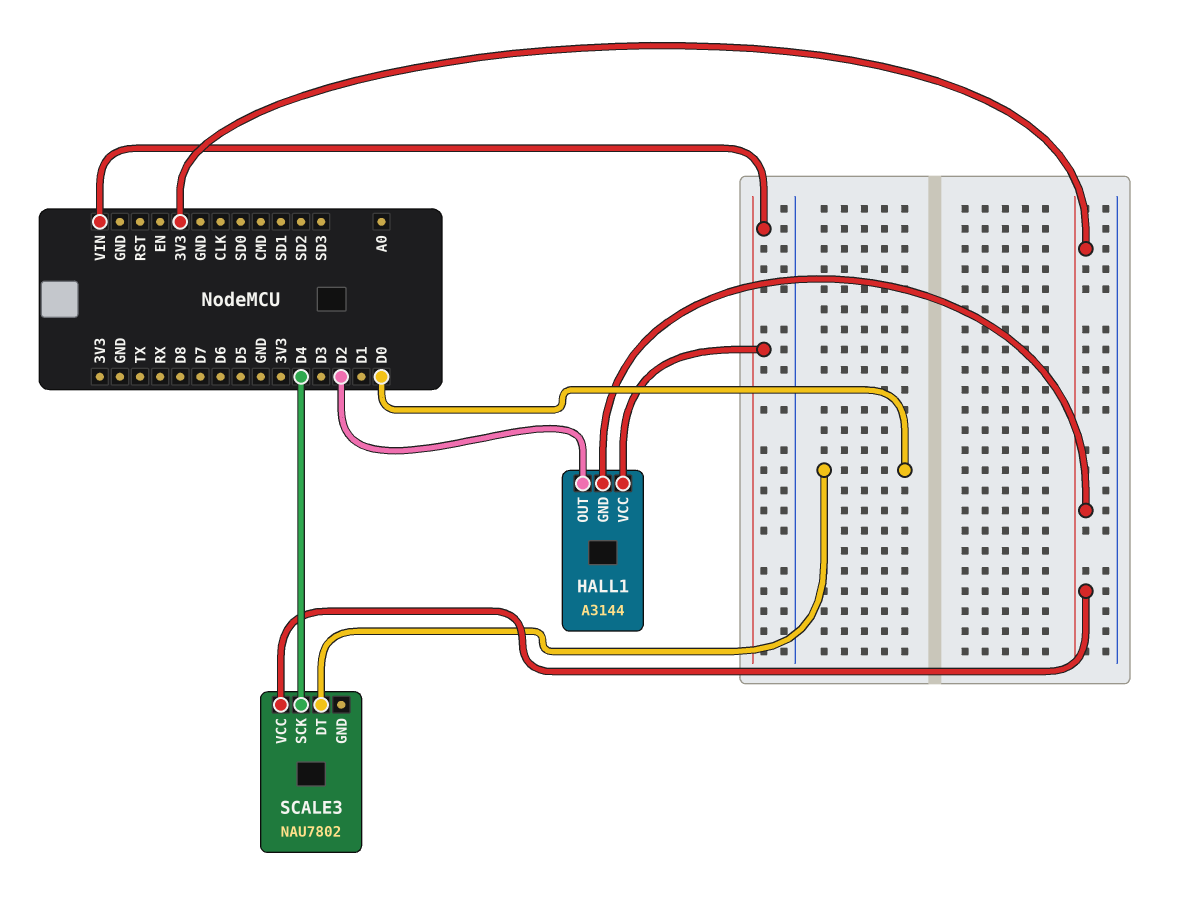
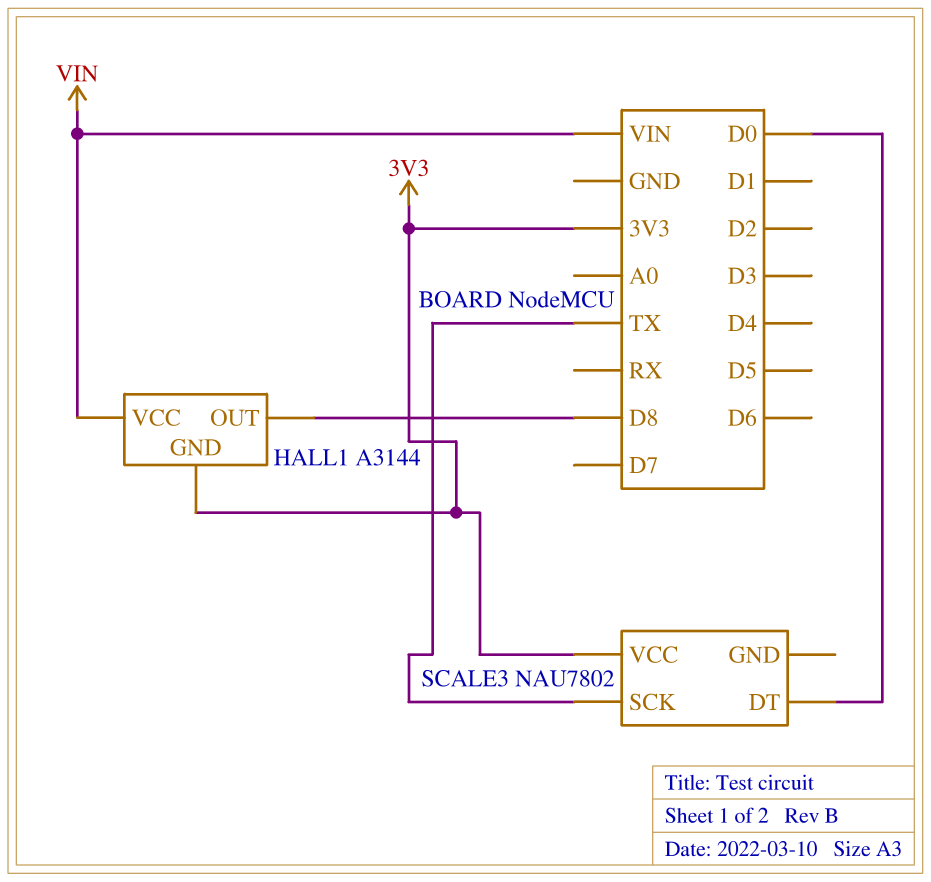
HALL1 pin OUT: D2 -> D8
SCALE3 pin SCK: D4 -> TX

